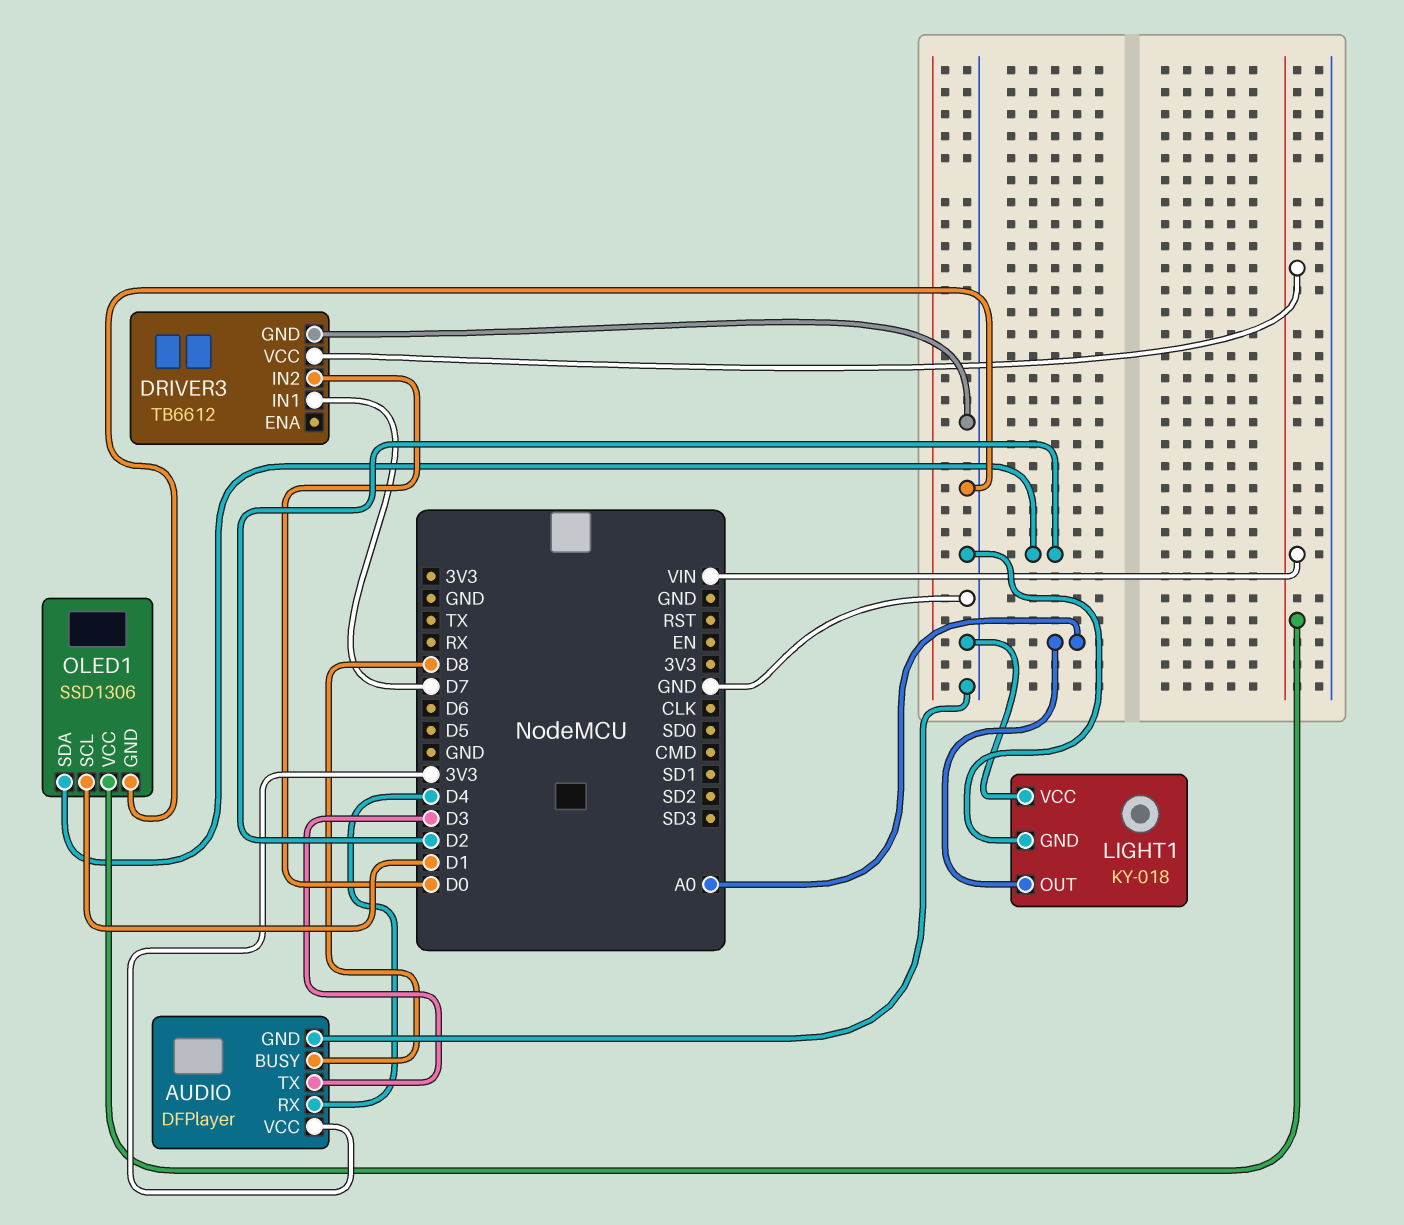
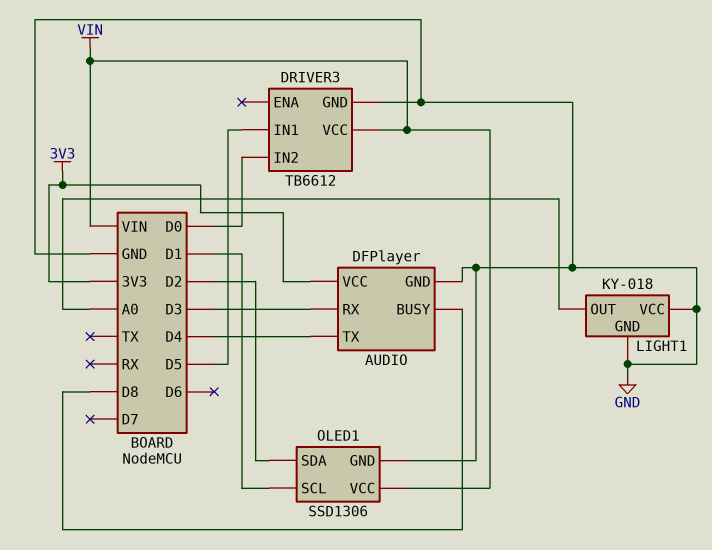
AUDIO pin RX: D4 -> D3
AUDIO pin TX: D3 -> D4
DRIVER3 pin IN1: D7 -> D5

